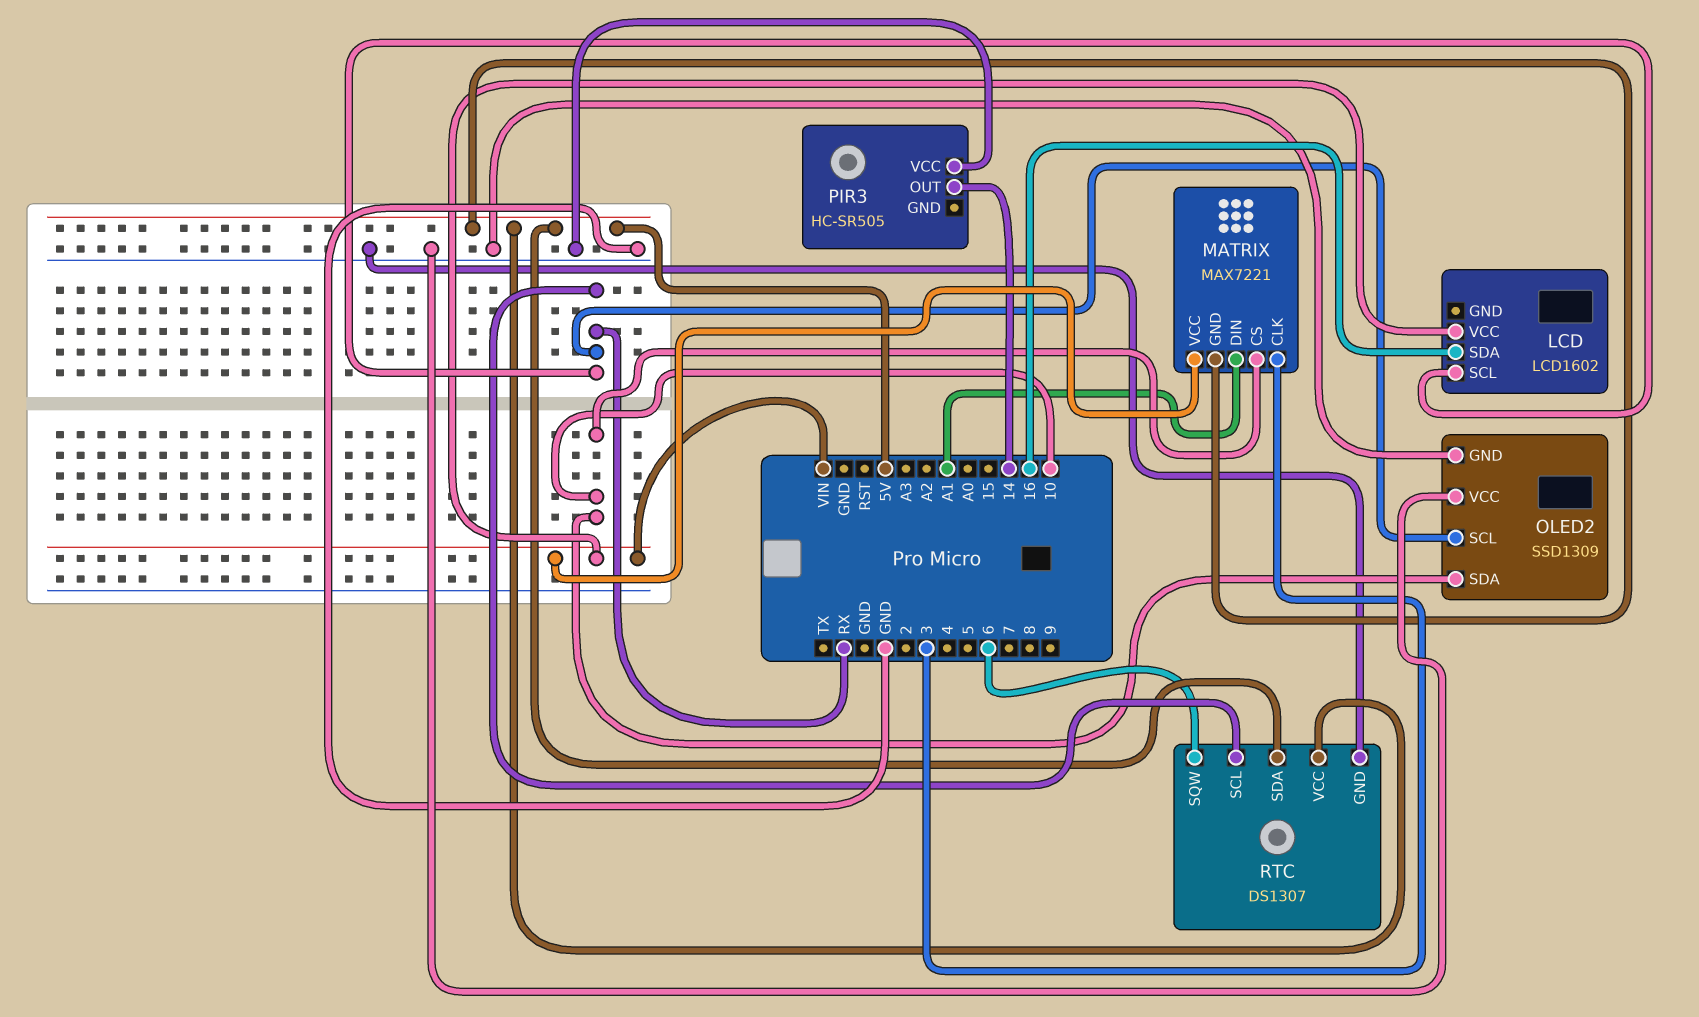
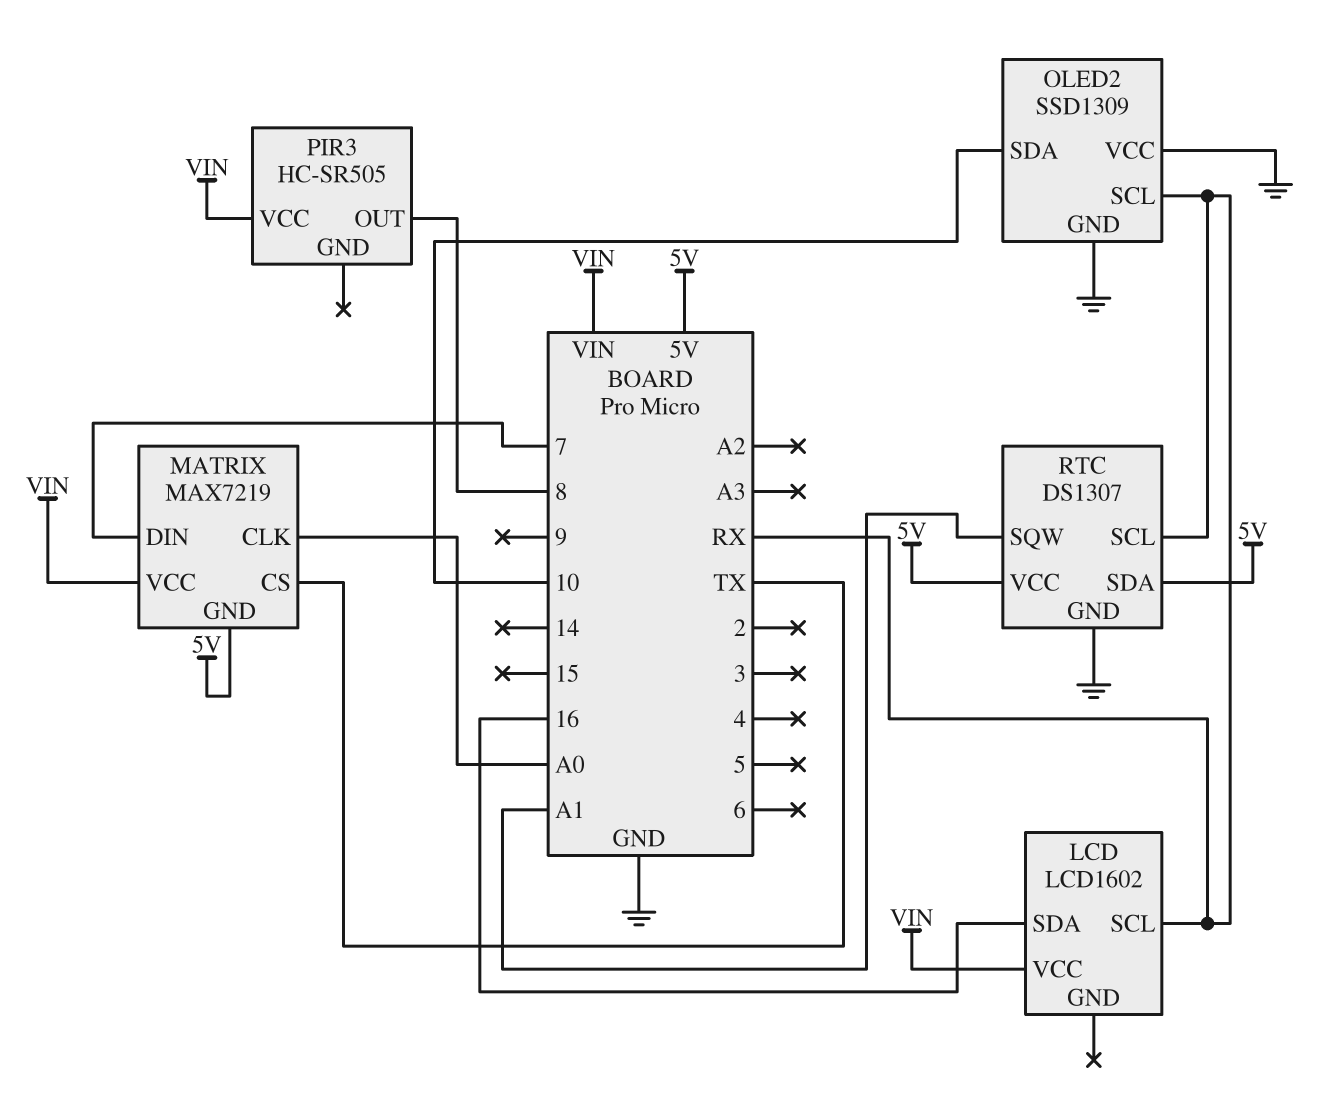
MATRIX: MAX7221 -> MAX7219
MATRIX pin CLK: 3 -> A0
MATRIX pin CS: 10 -> TX
MATRIX pin DIN: A1 -> 7
PIR3 pin OUT: 14 -> 8
PIR3 pin VCC: GND -> VIN
RTC pin SQW: 6 -> A1

